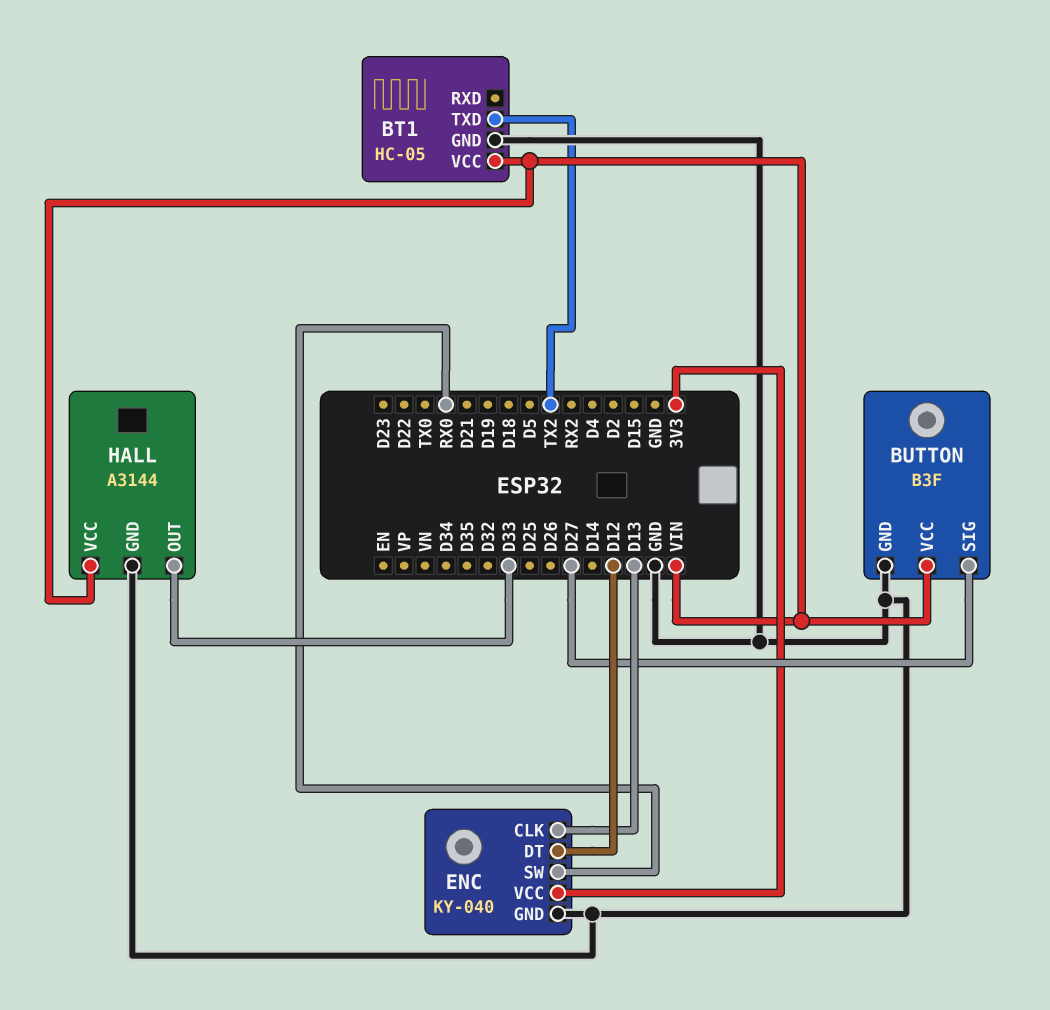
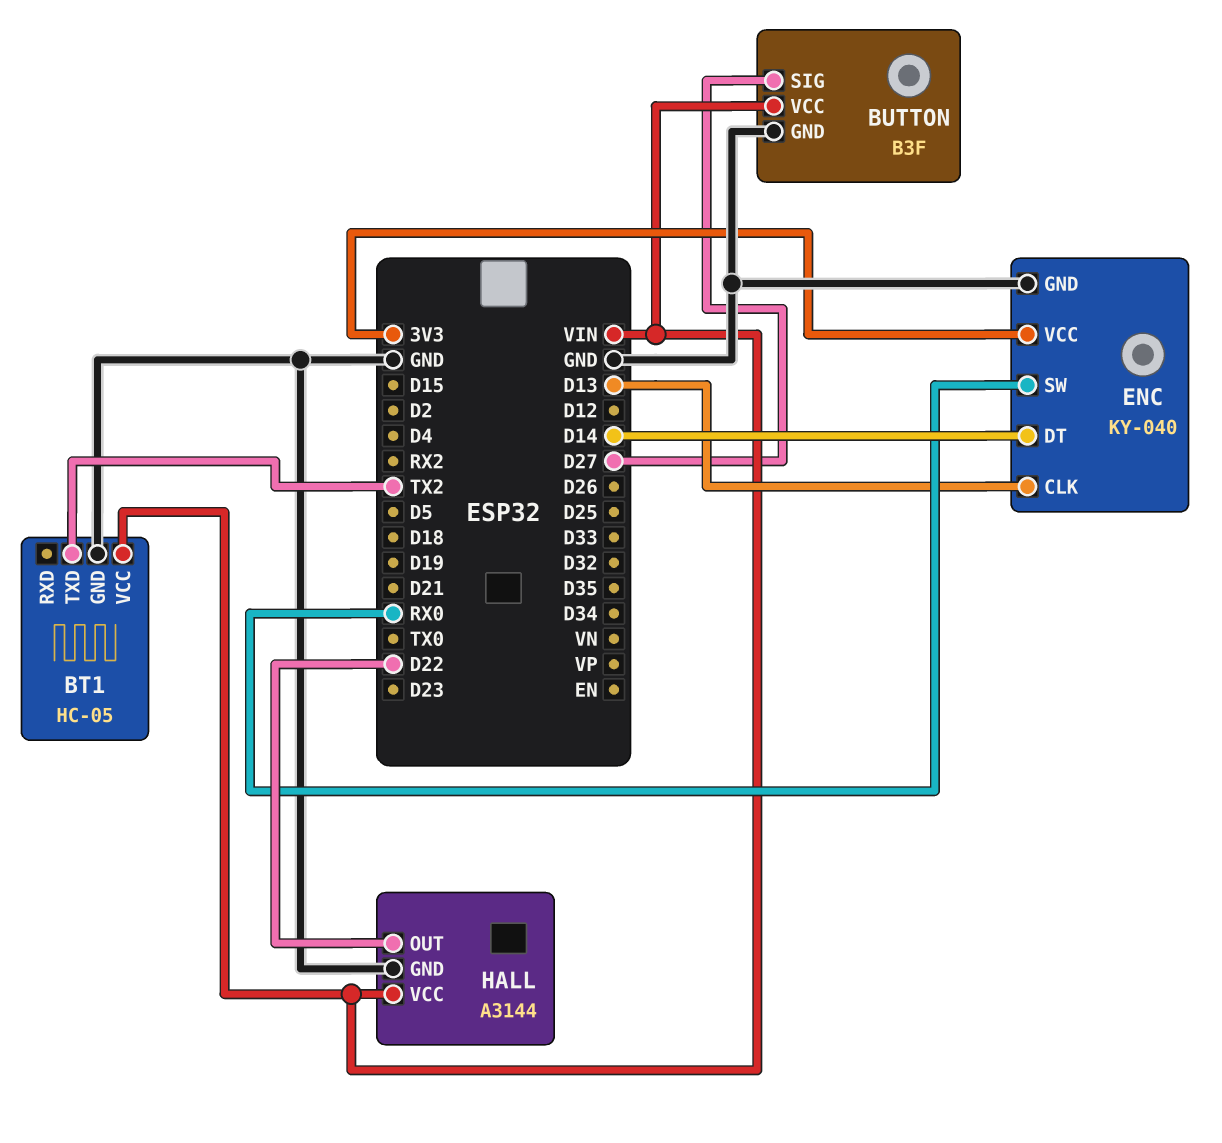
ENC pin DT: D12 -> D14
HALL pin OUT: D33 -> D22

